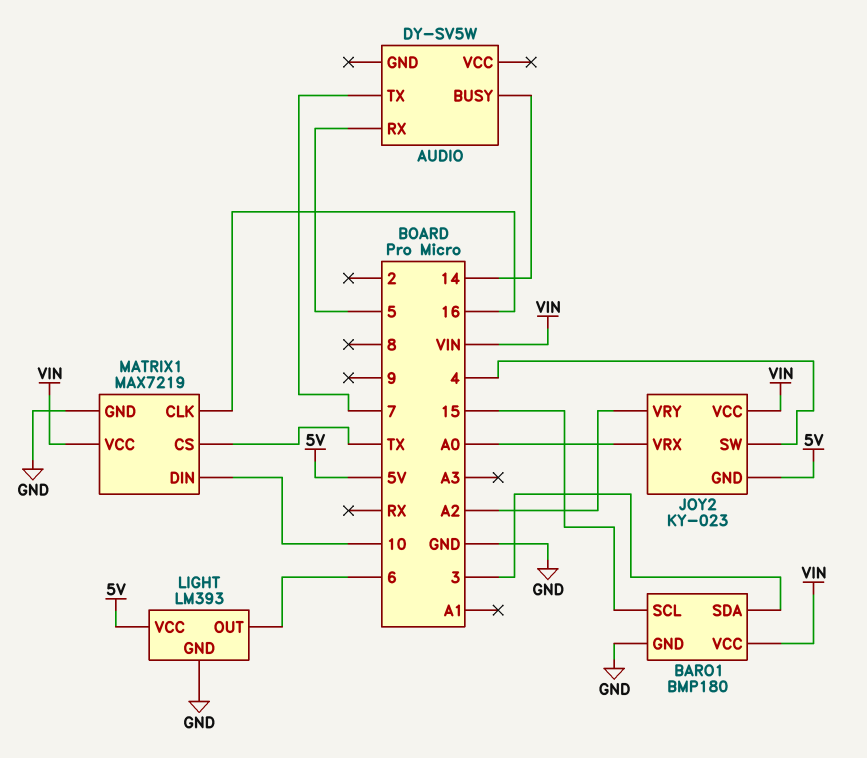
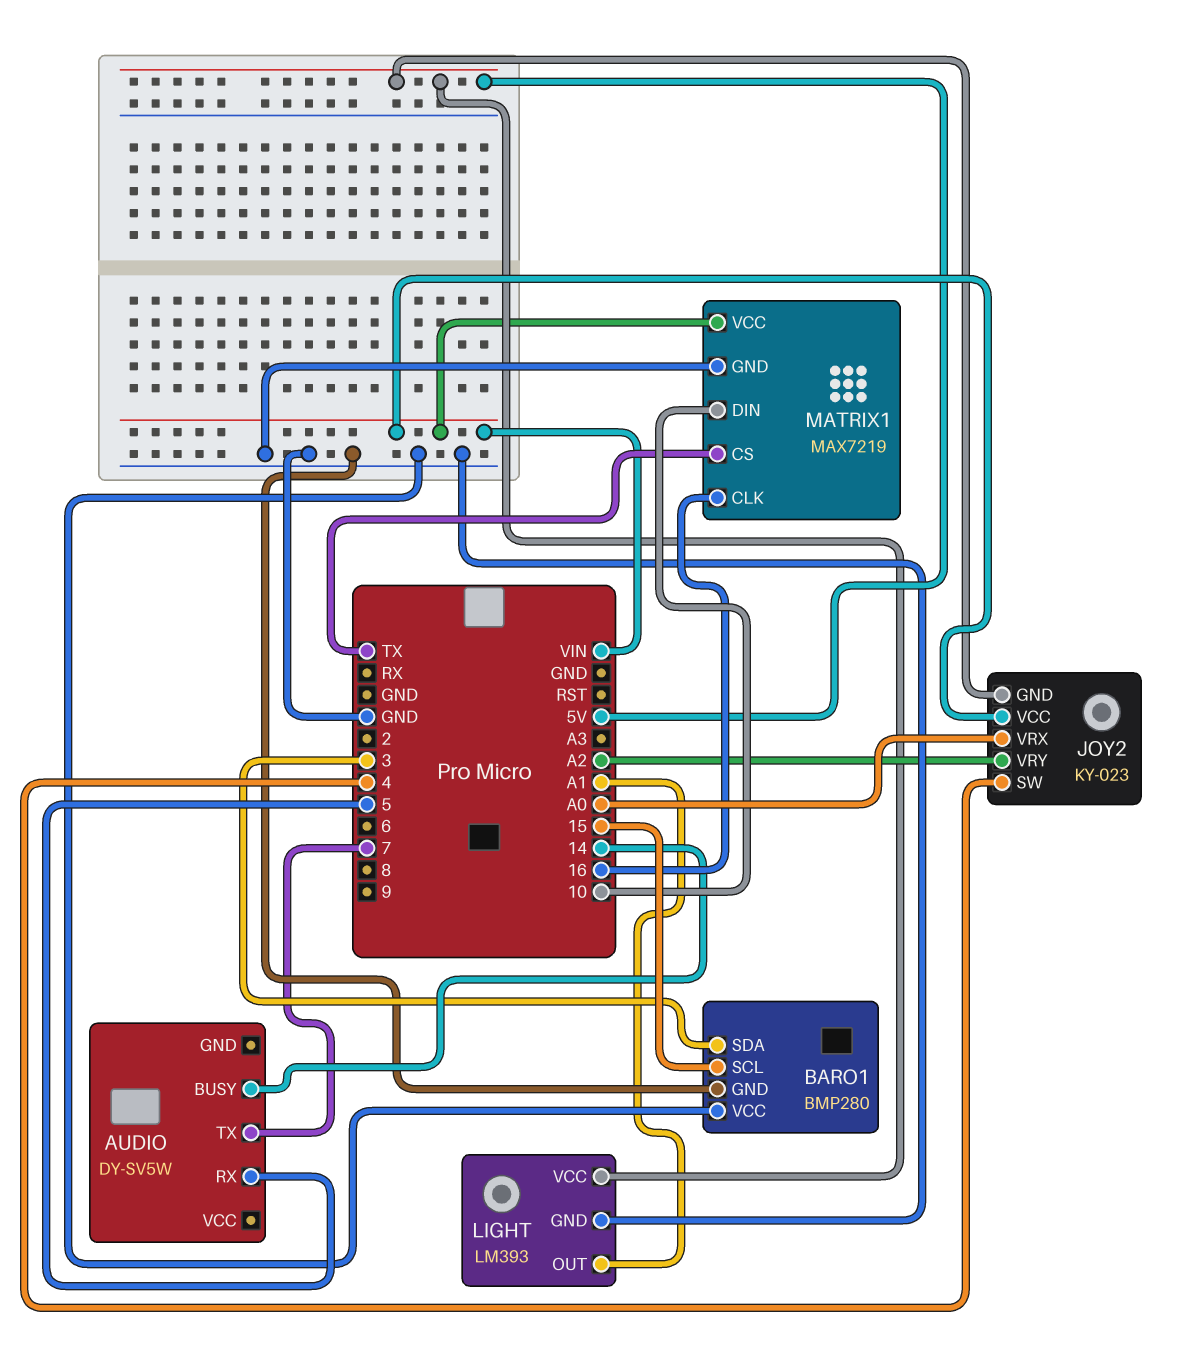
BARO1: BMP180 -> BMP280
BARO1 pin VCC: VIN -> GND
LIGHT pin OUT: 6 -> A1

